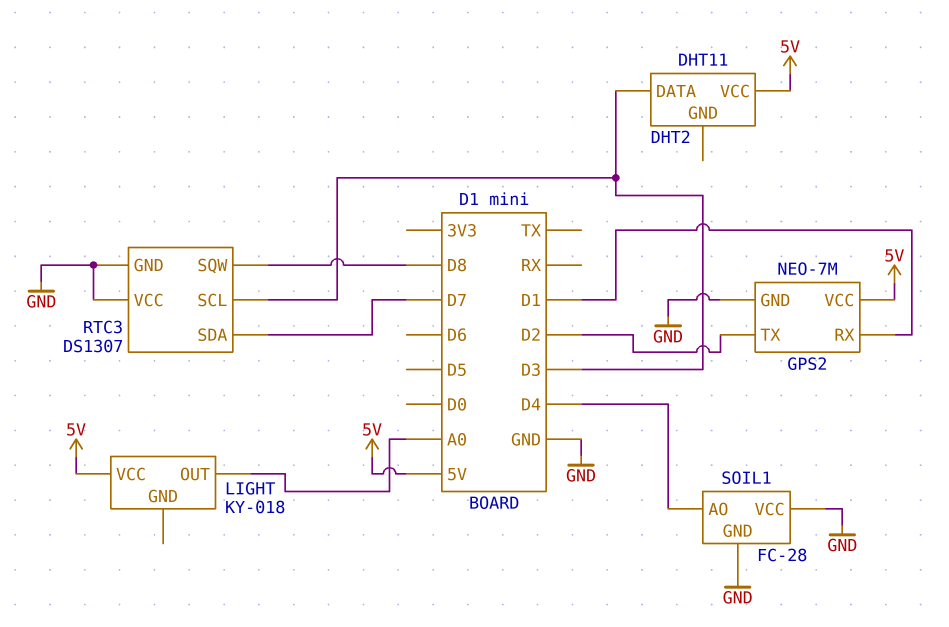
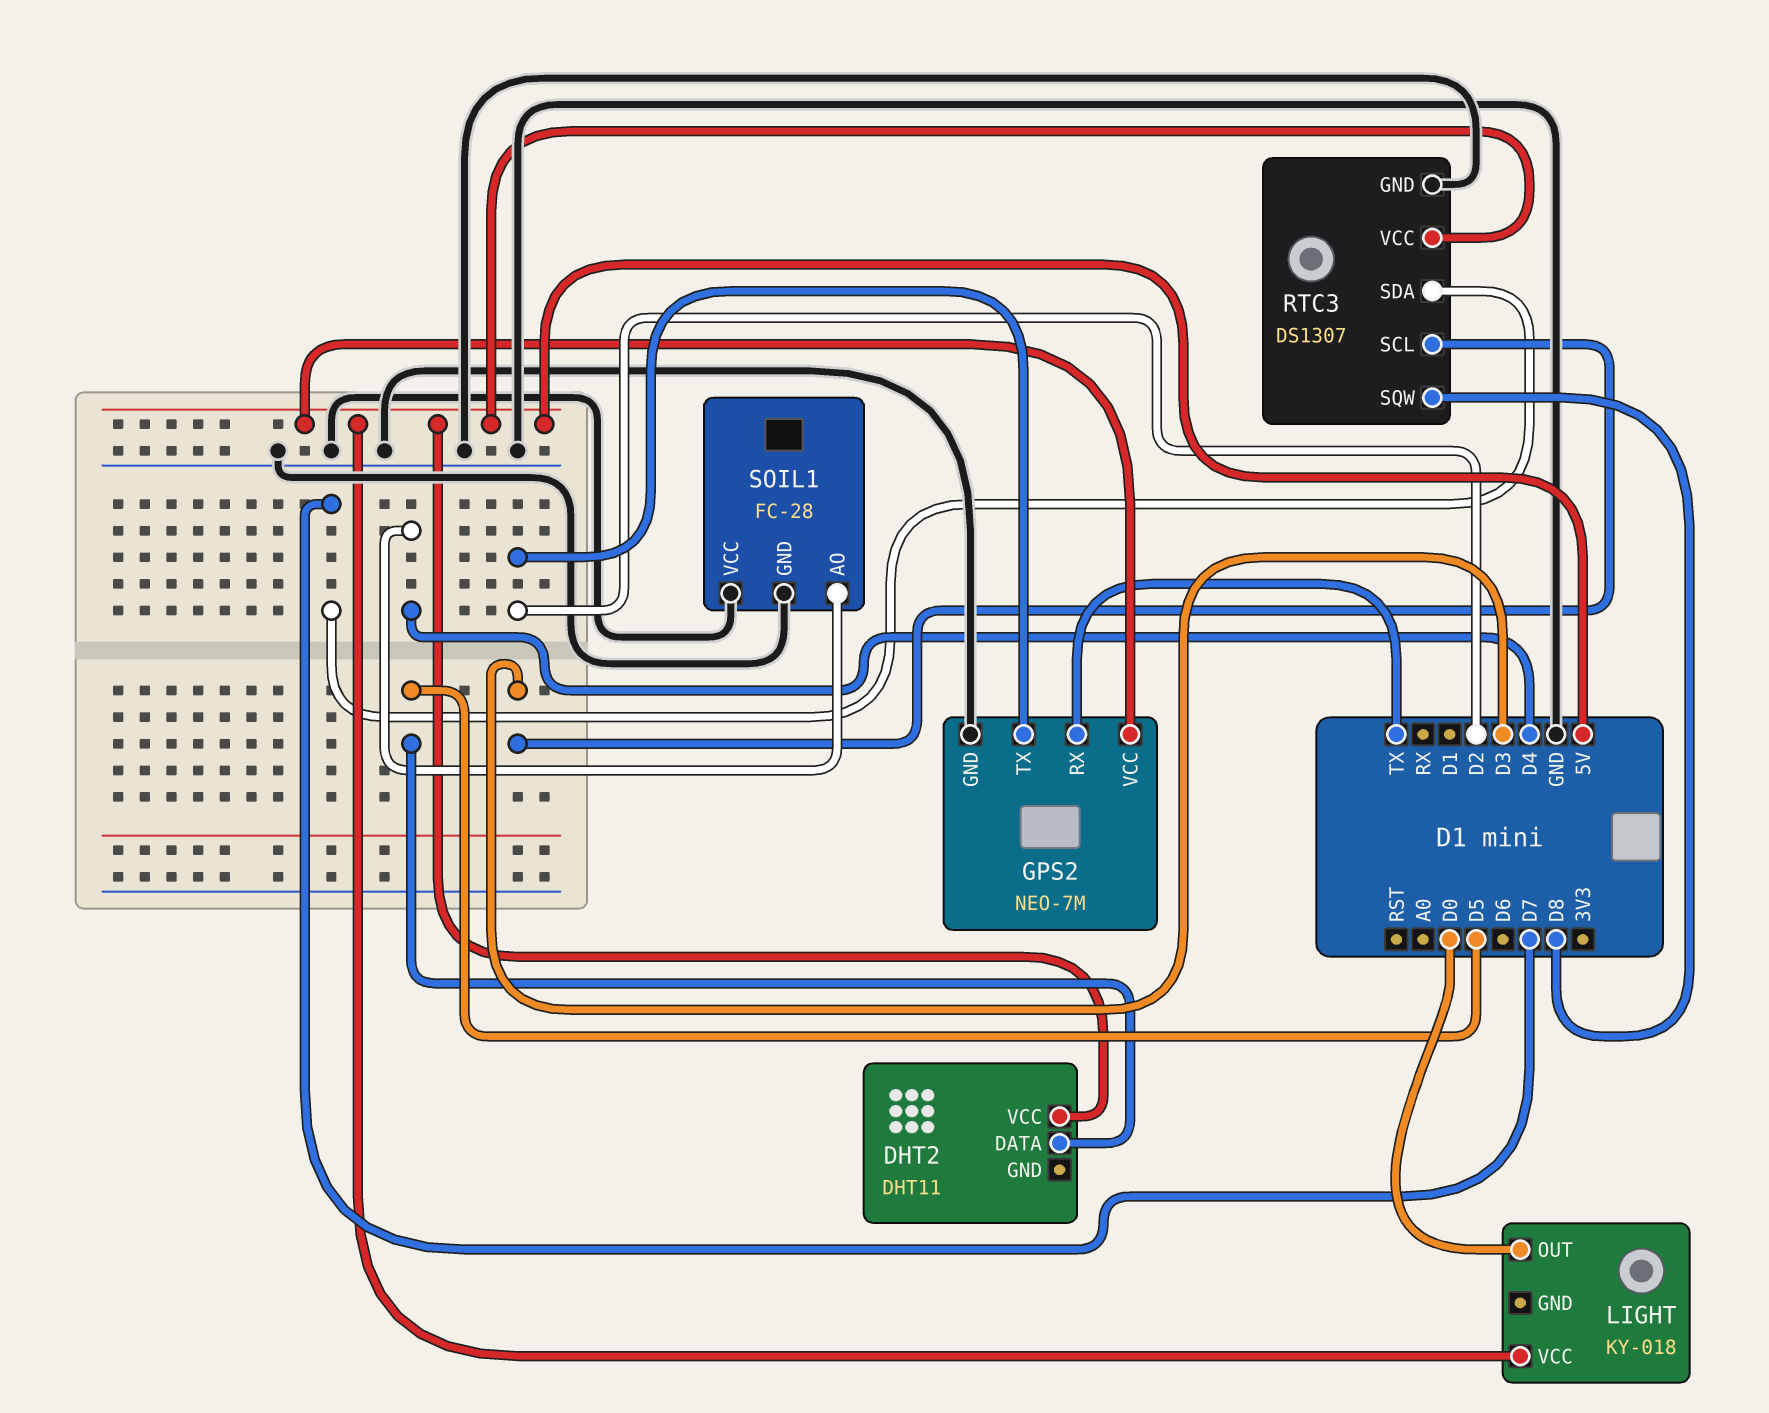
DHT2 pin DATA: D3 -> D5
GPS2 pin RX: D1 -> TX
LIGHT pin OUT: A0 -> D0
RTC3 pin VCC: GND -> 5V

